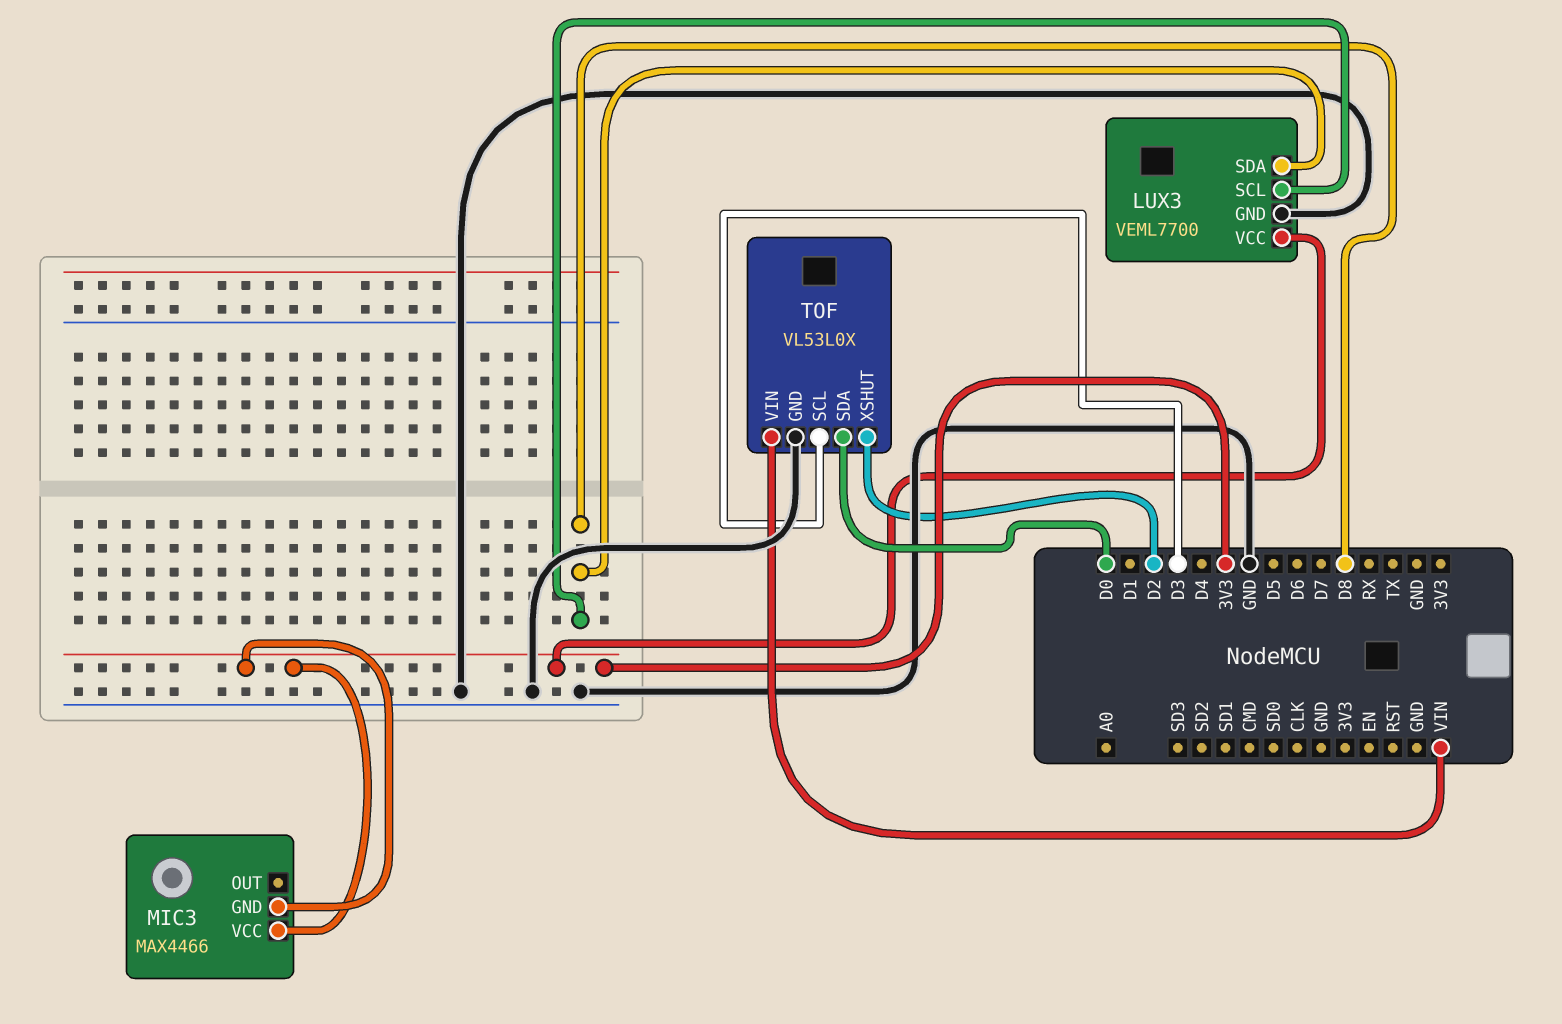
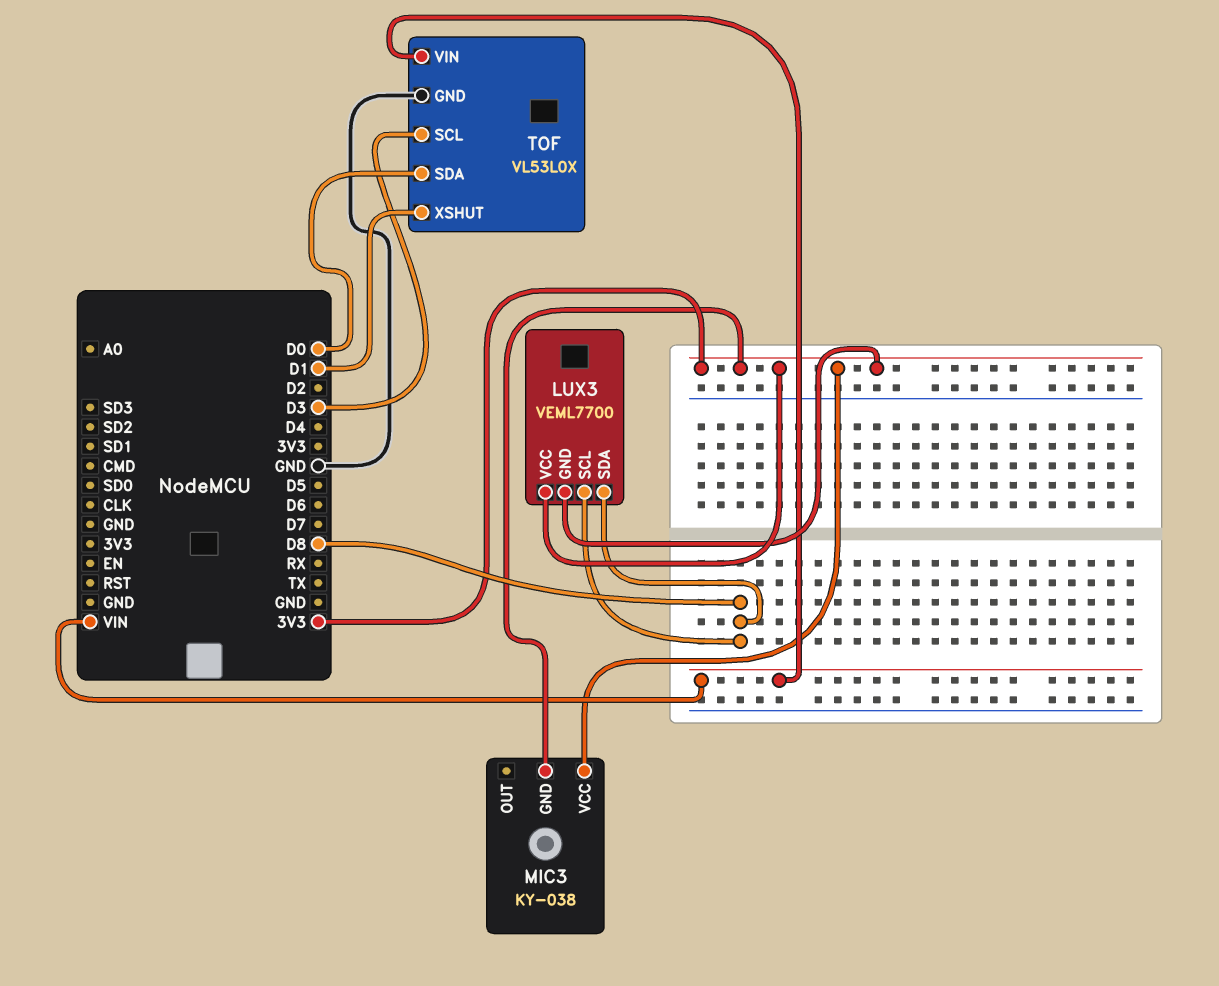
LUX3 pin GND: GND -> 3V3
MIC3: MAX4466 -> KY-038
TOF pin XSHUT: D2 -> D1

